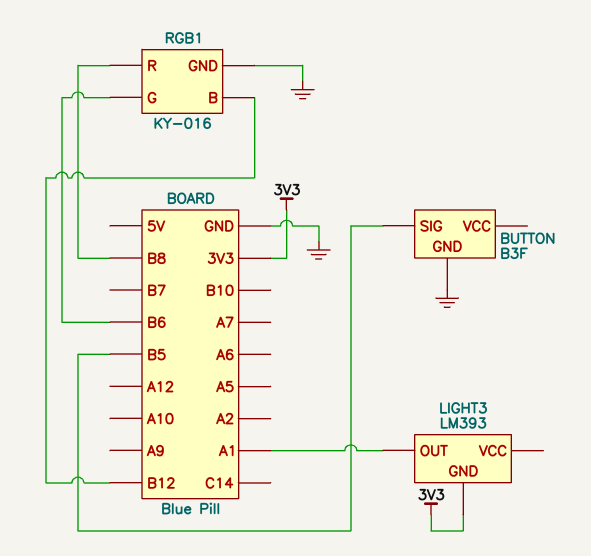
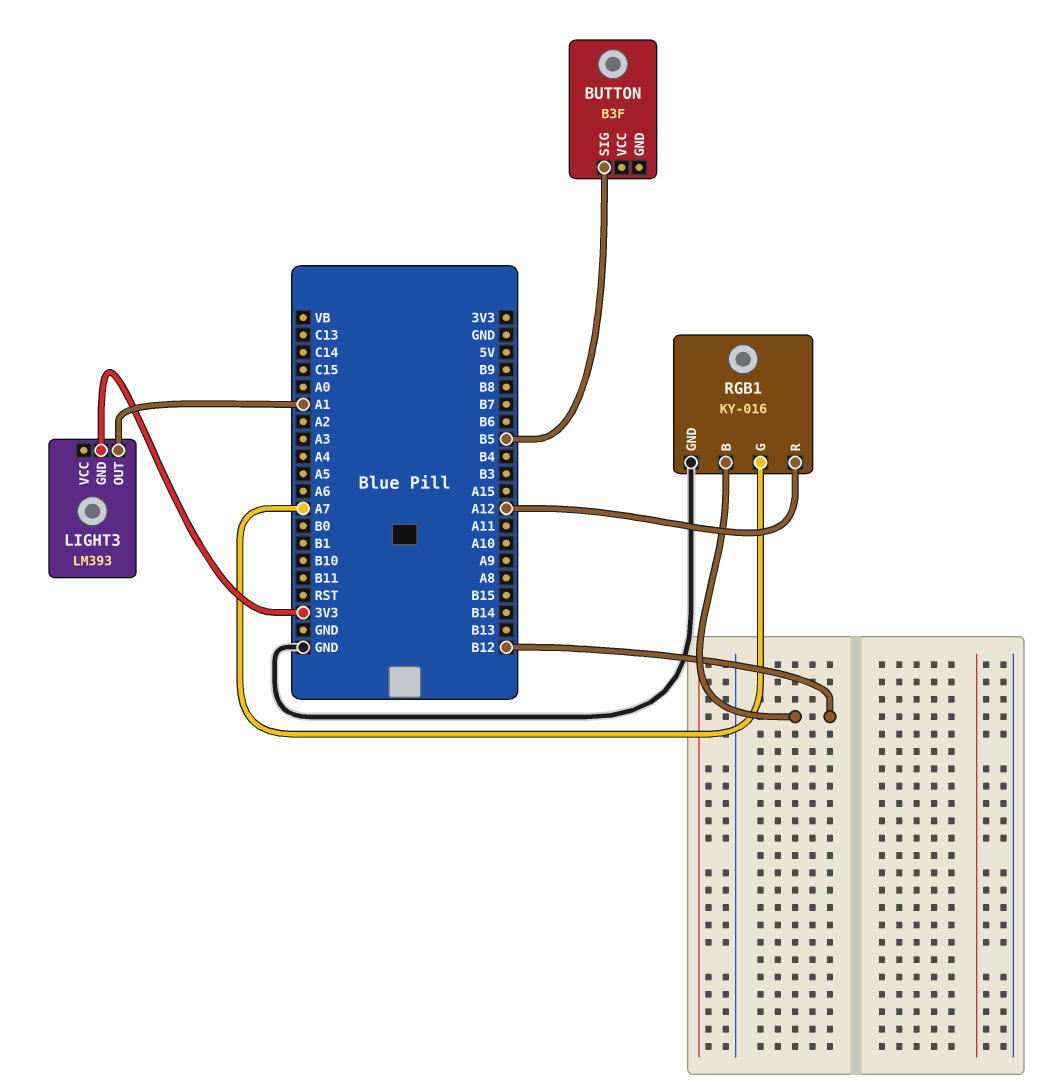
BUTTON pin GND: GND -> none
RGB1 pin G: B6 -> A7
RGB1 pin R: B8 -> A12

